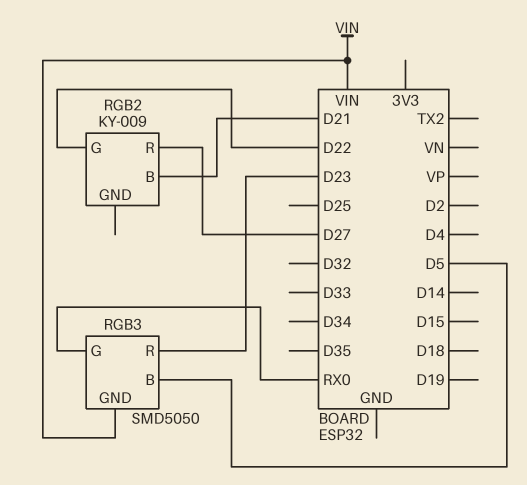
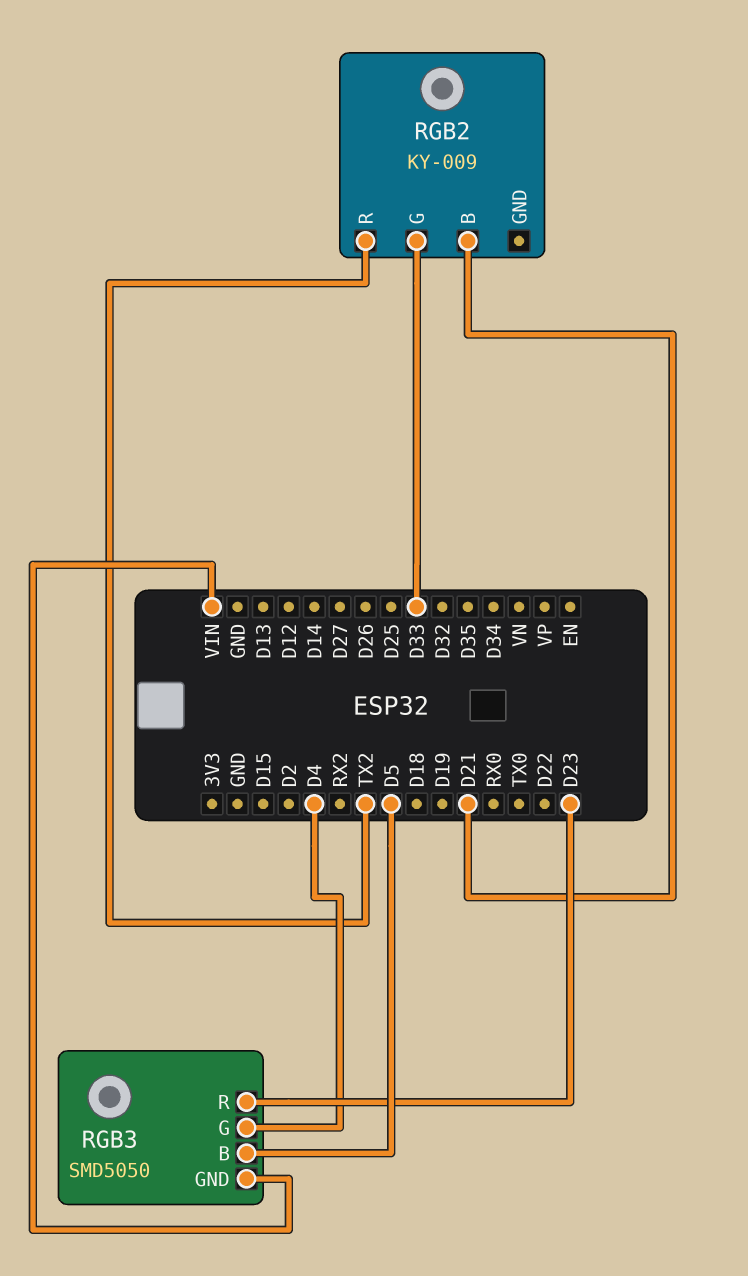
RGB2 pin G: D22 -> D33
RGB2 pin R: D27 -> TX2
RGB3 pin G: RX0 -> D4

